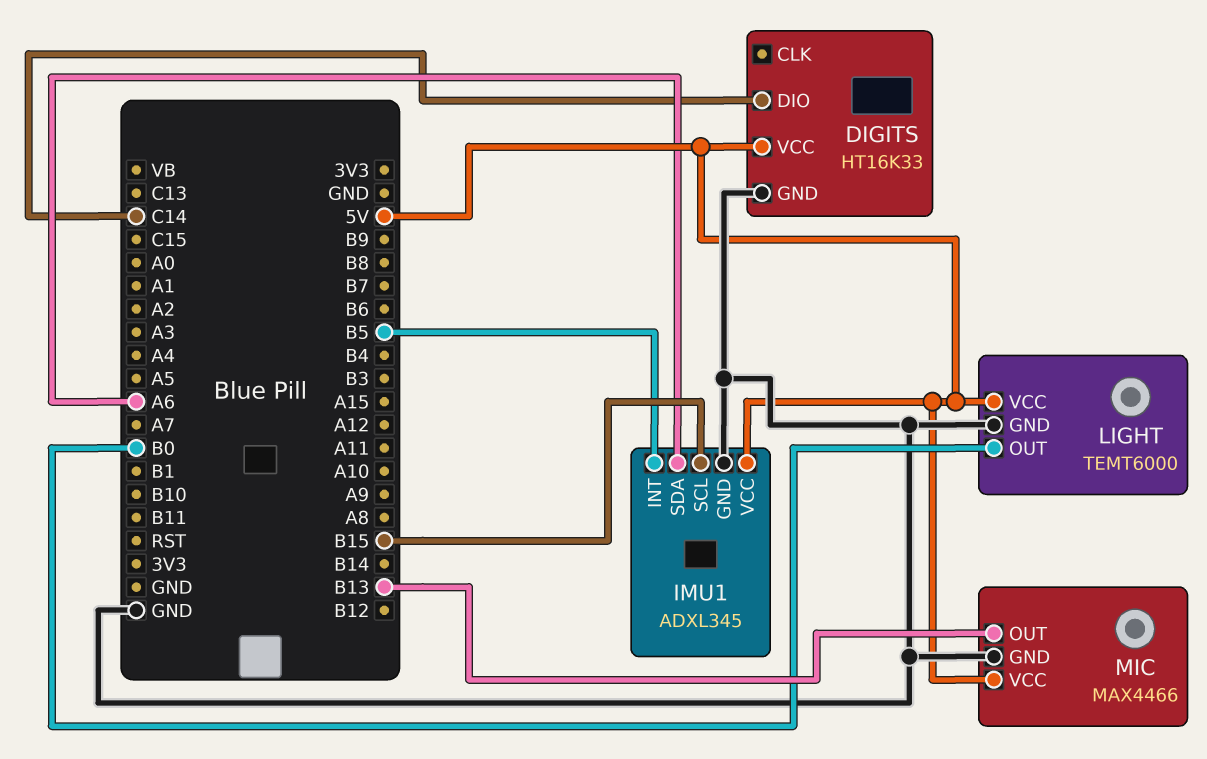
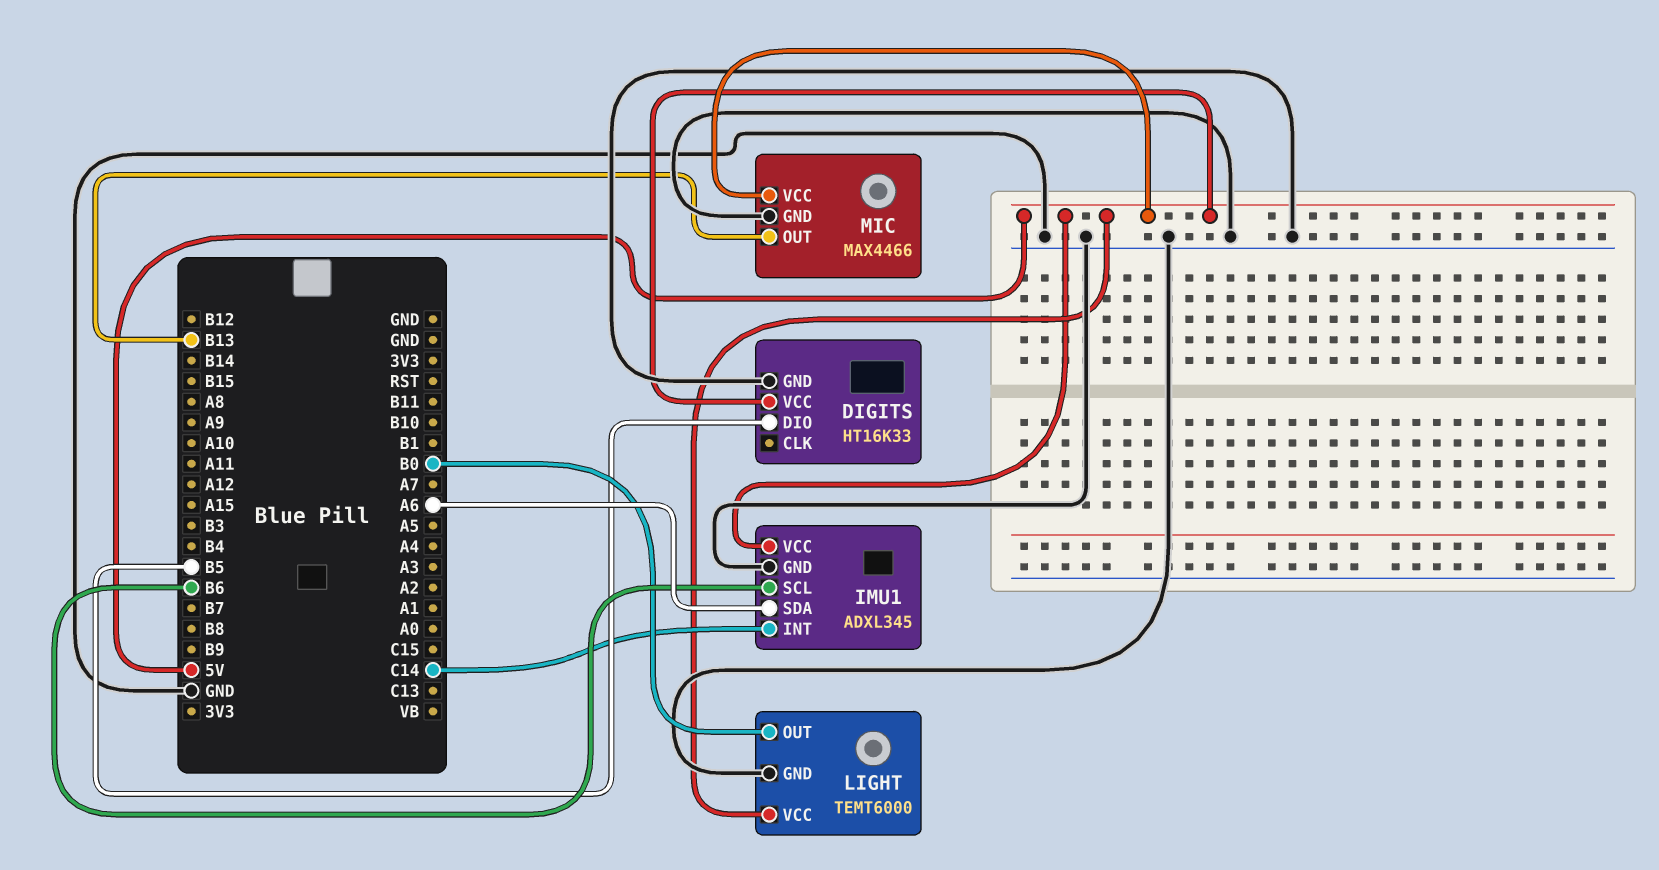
DIGITS pin DIO: C14 -> B5
IMU1 pin INT: B5 -> C14
IMU1 pin SCL: B15 -> B6

